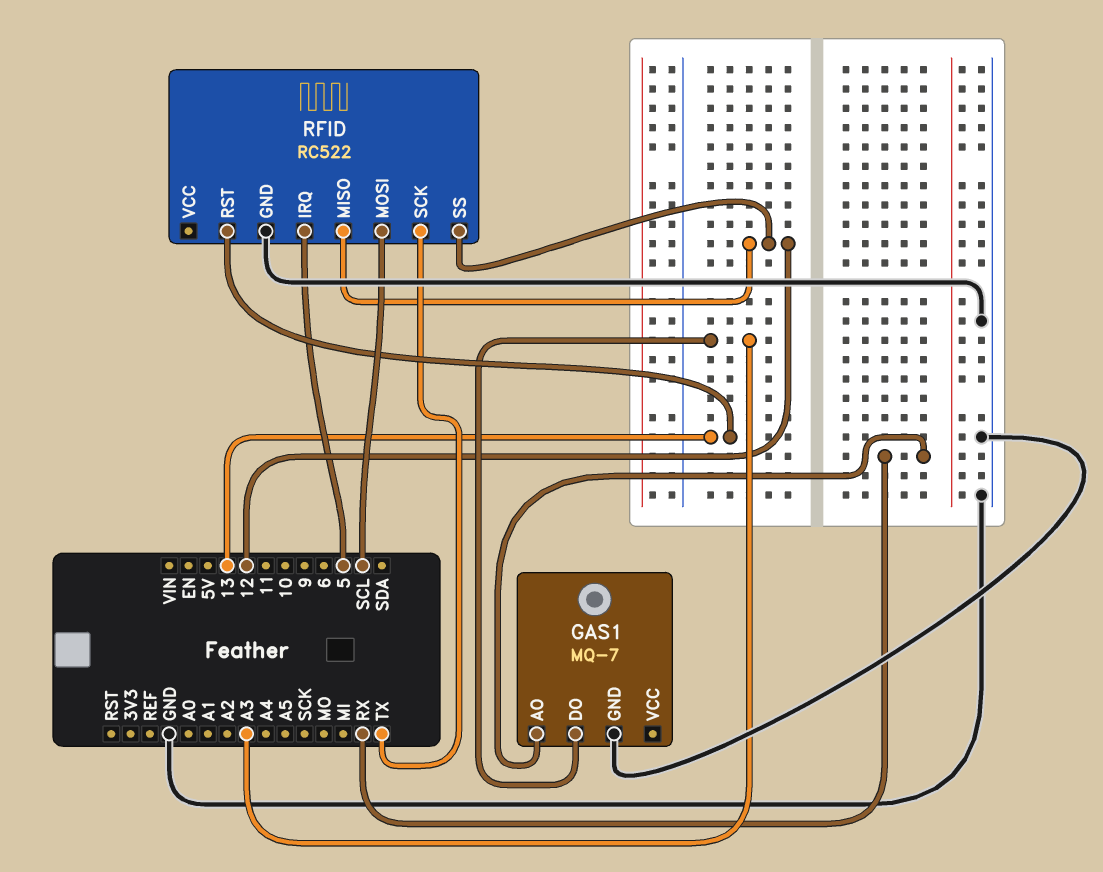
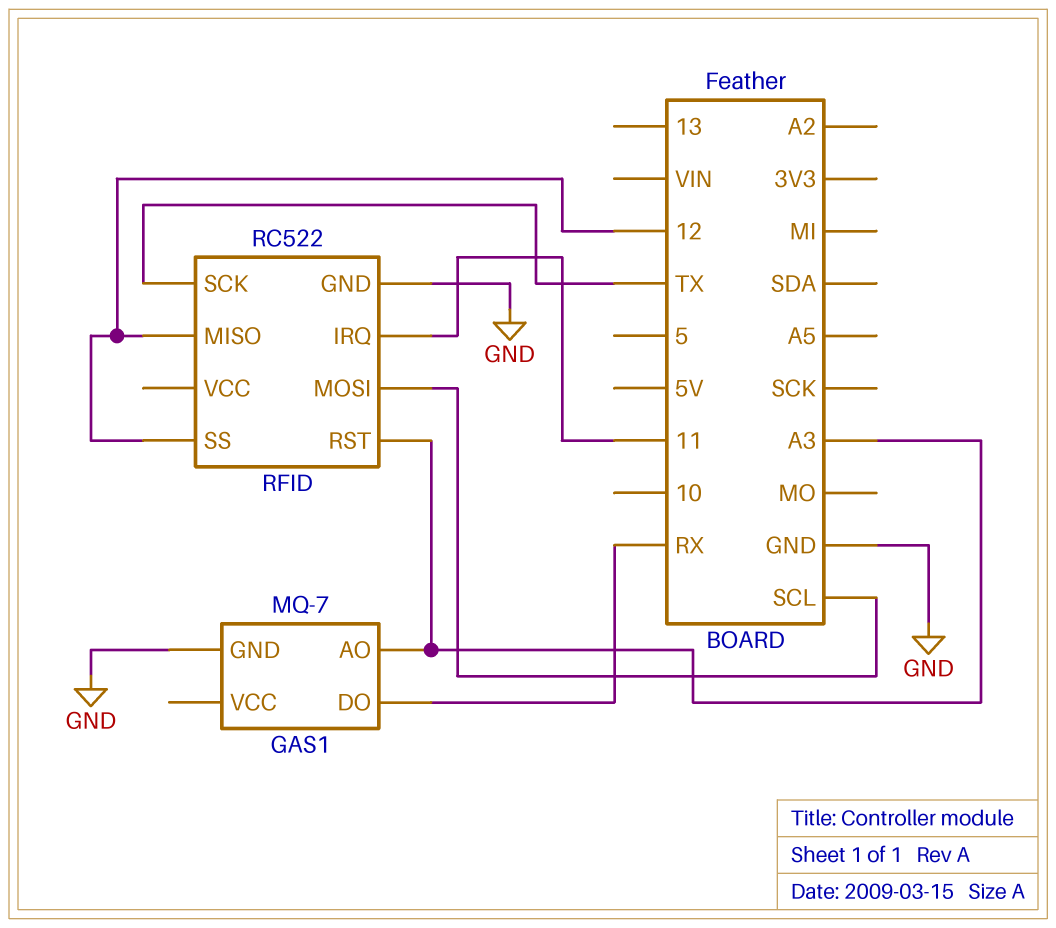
GAS1 pin AO: RX -> A3
GAS1 pin DO: A3 -> RX
RFID pin IRQ: 5 -> 11
RFID pin RST: 13 -> A3

